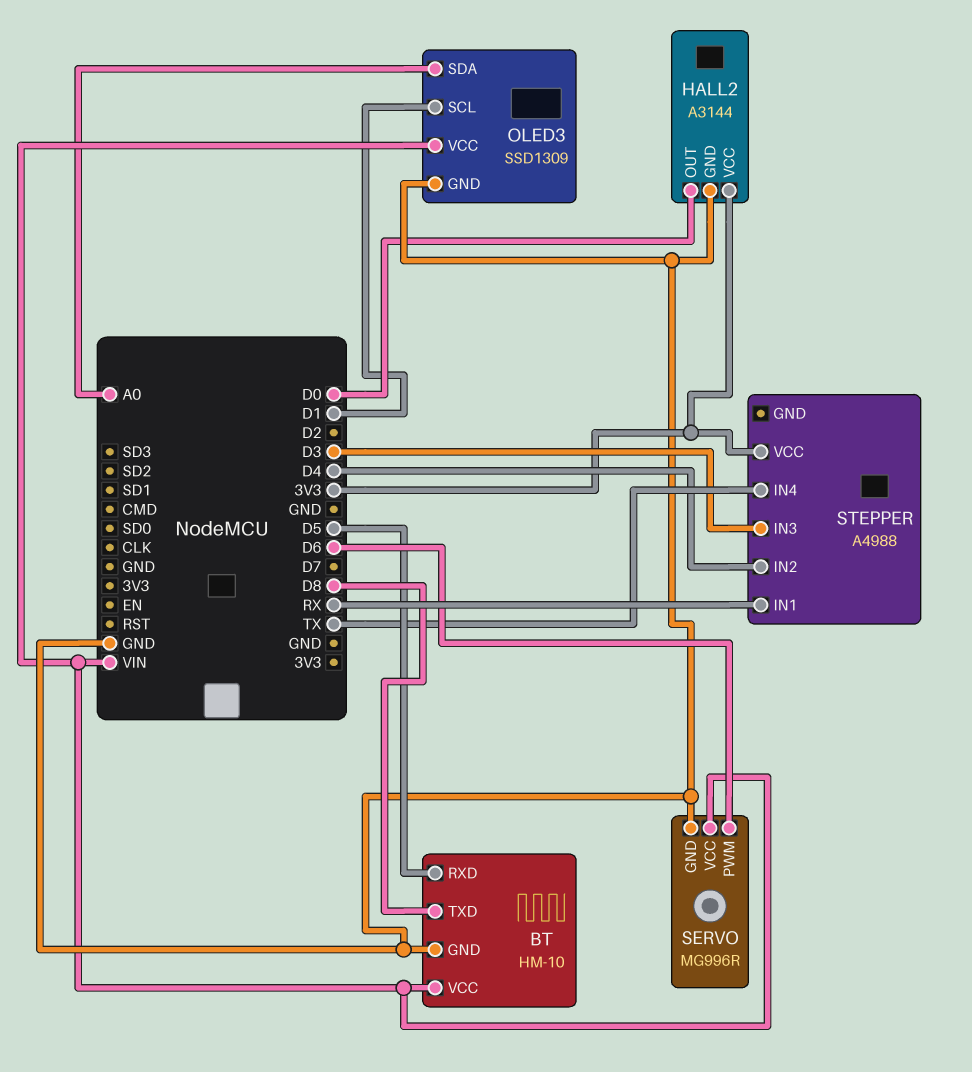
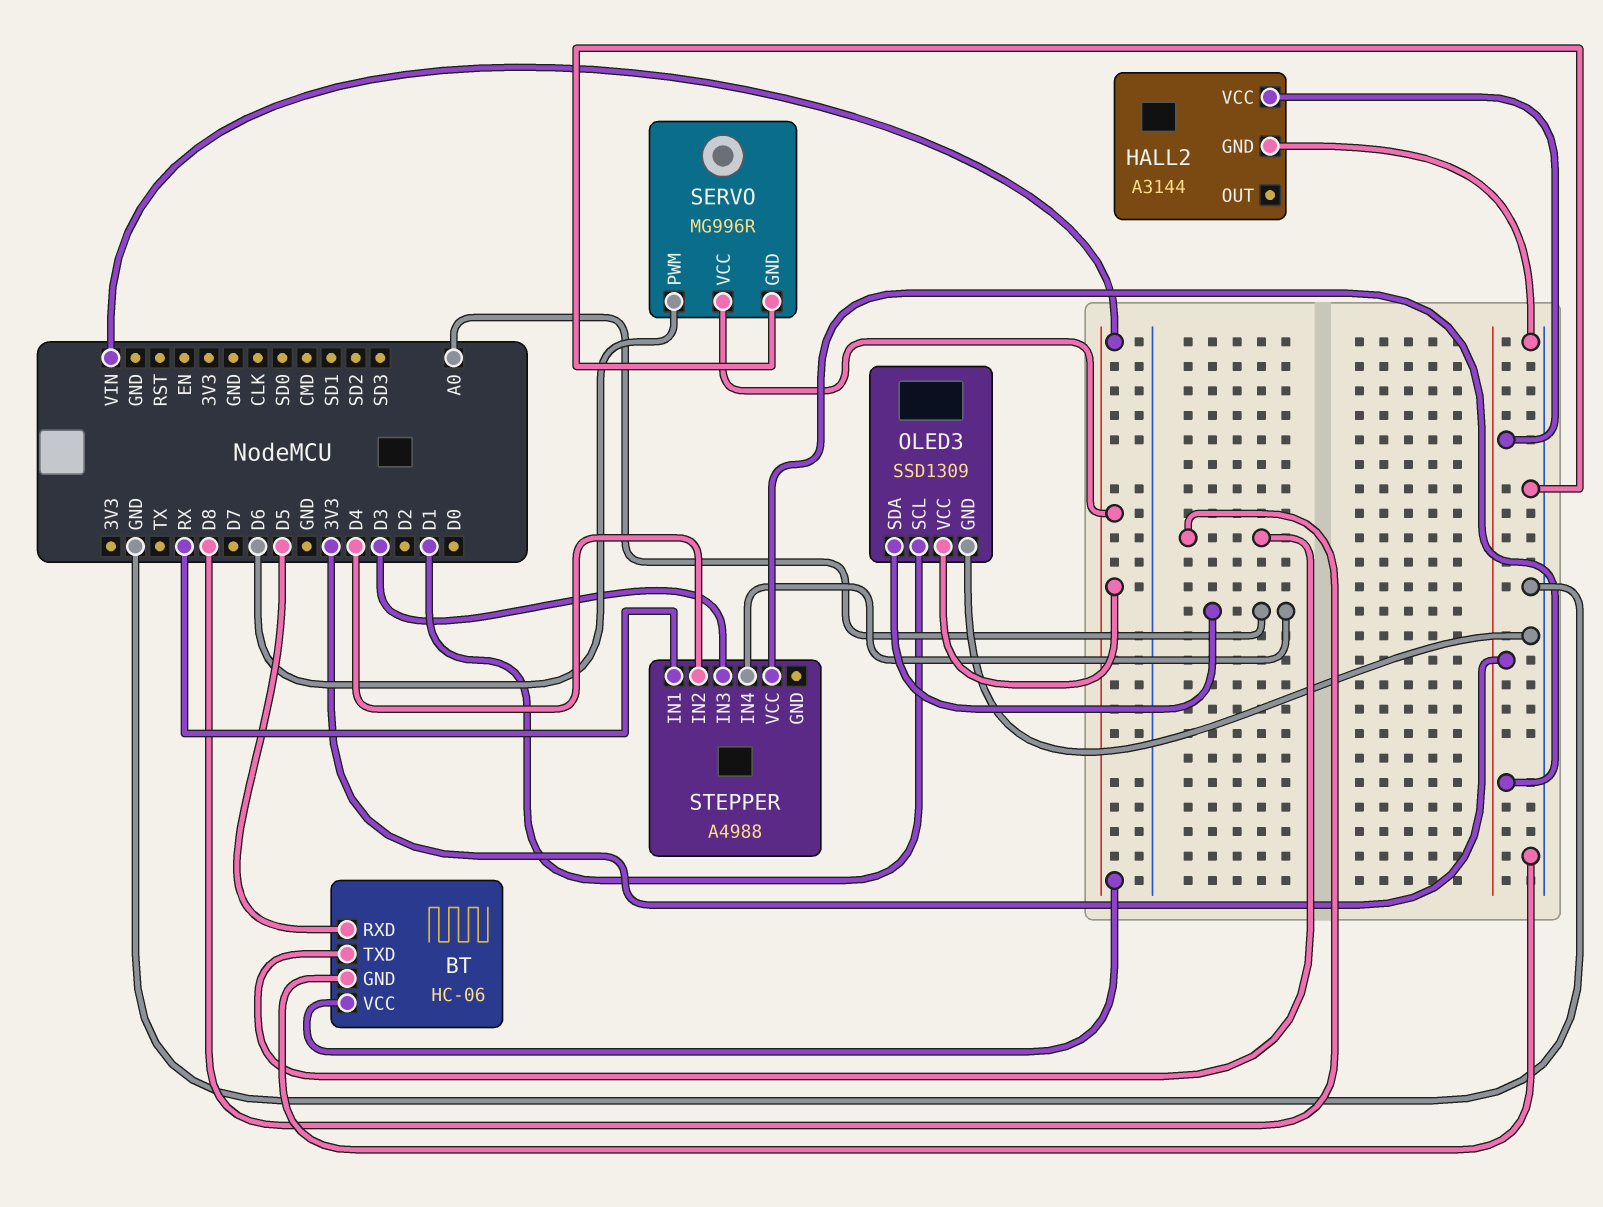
BT: HM-10 -> HC-06
HALL2 pin OUT: D0 -> none
STEPPER pin IN4: TX -> A0

